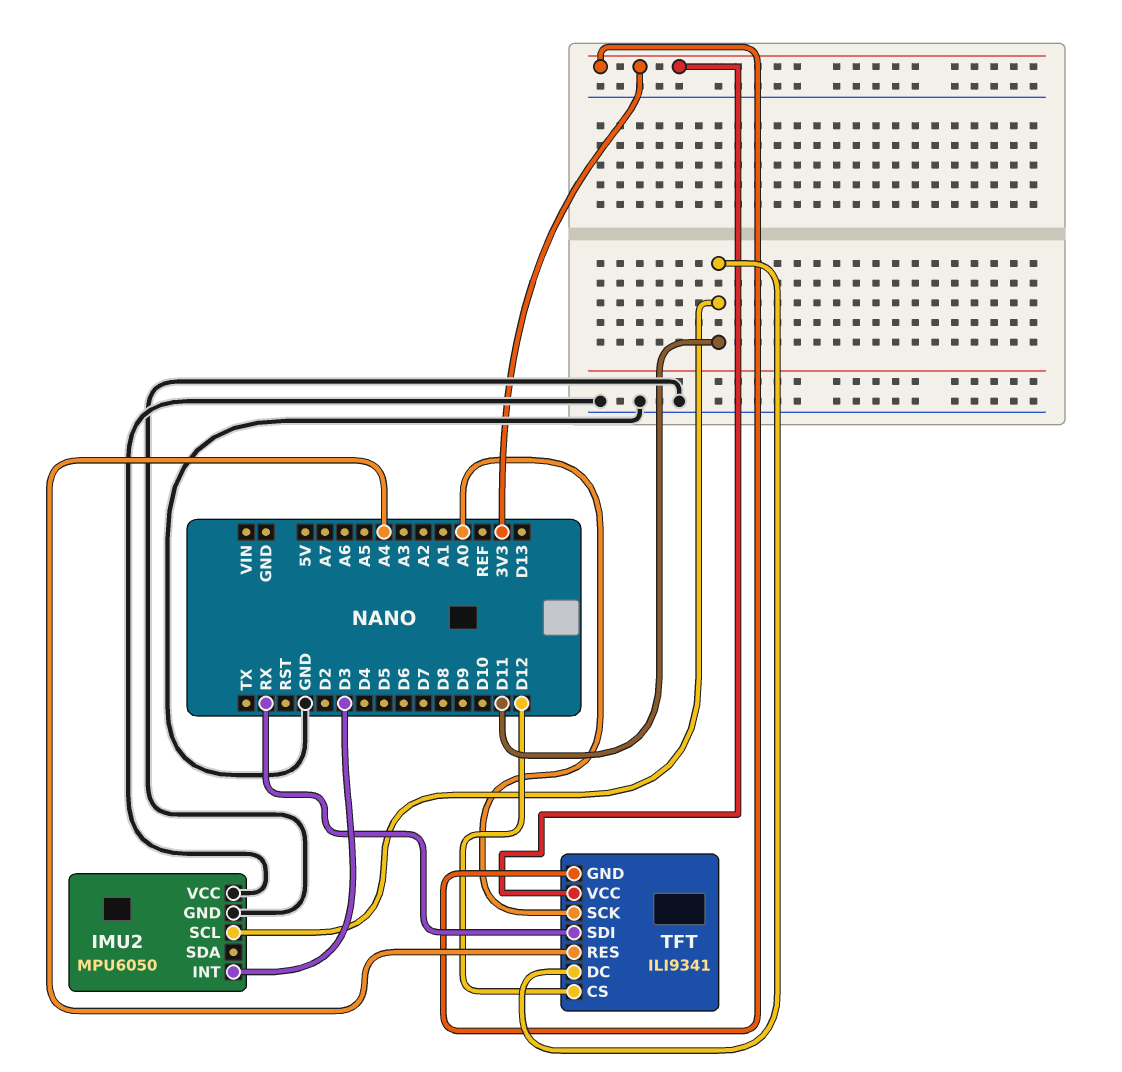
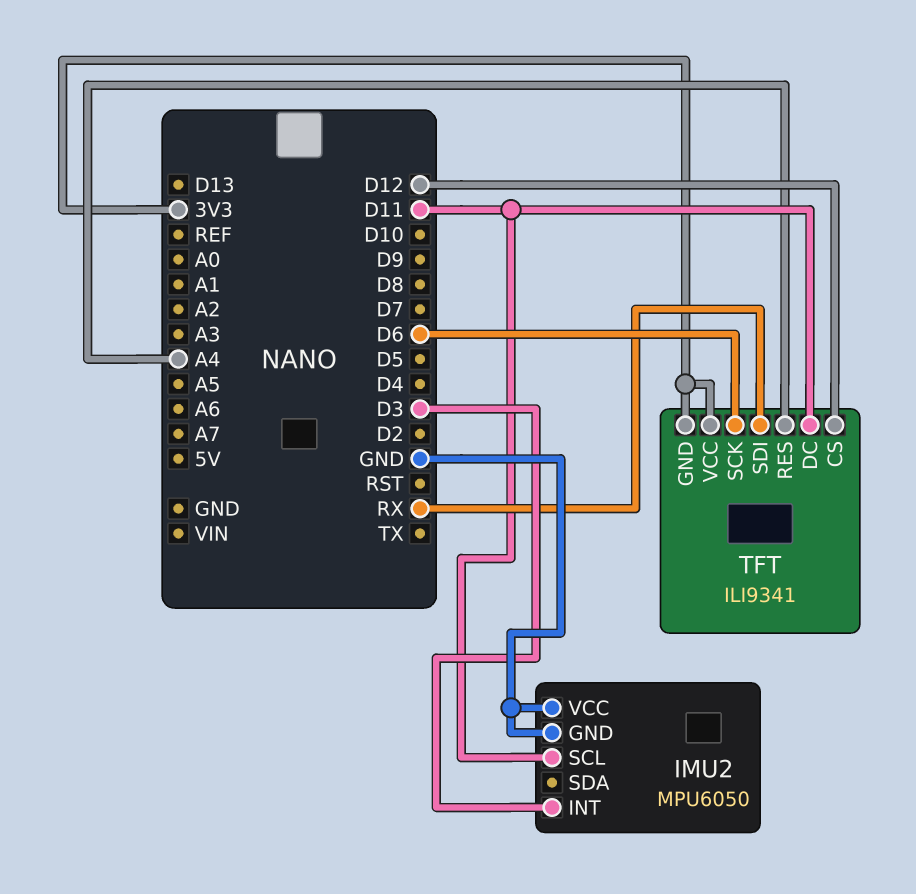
TFT pin SCK: A0 -> D6

